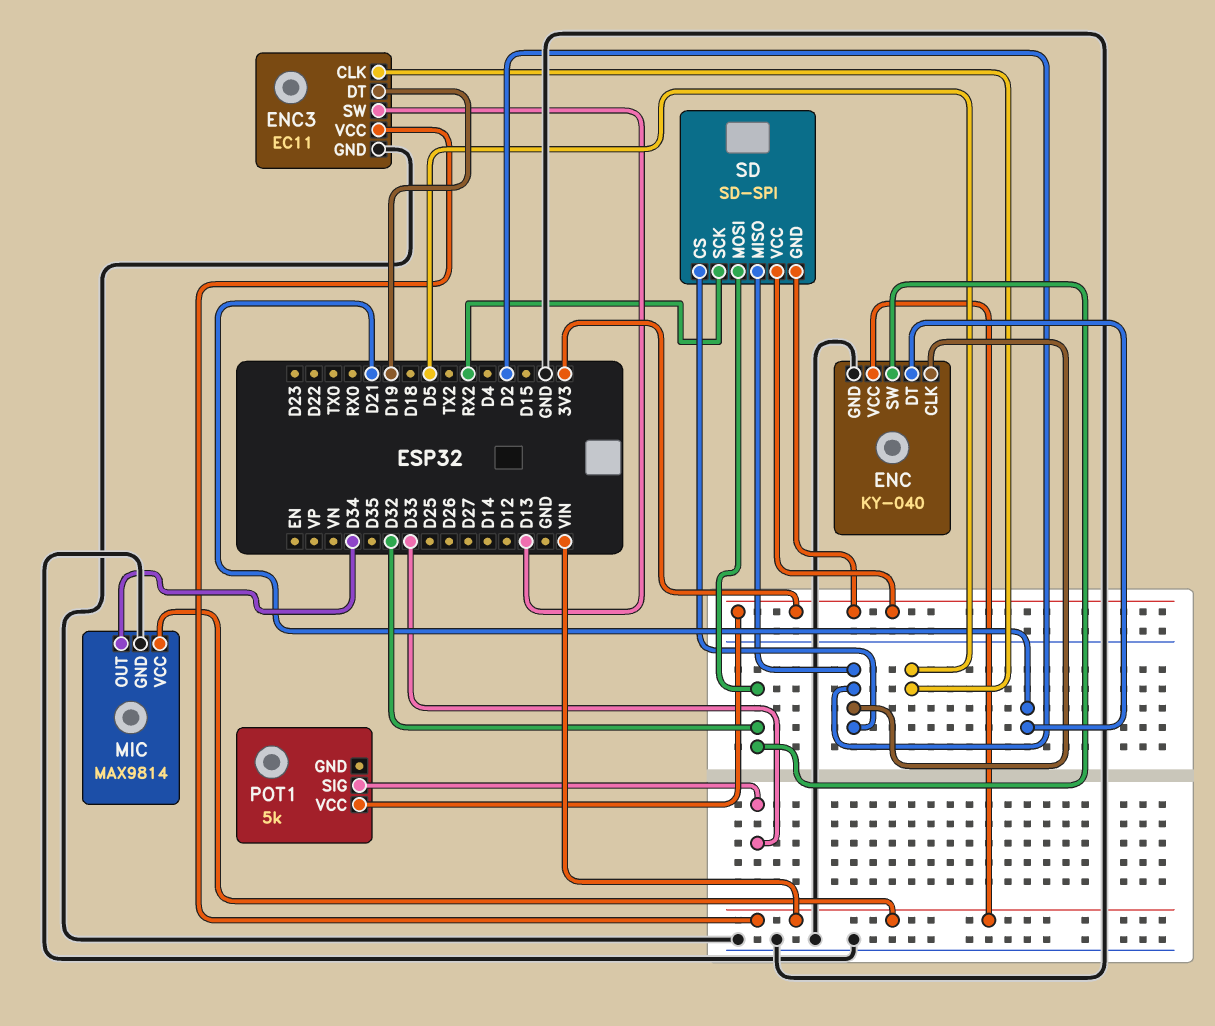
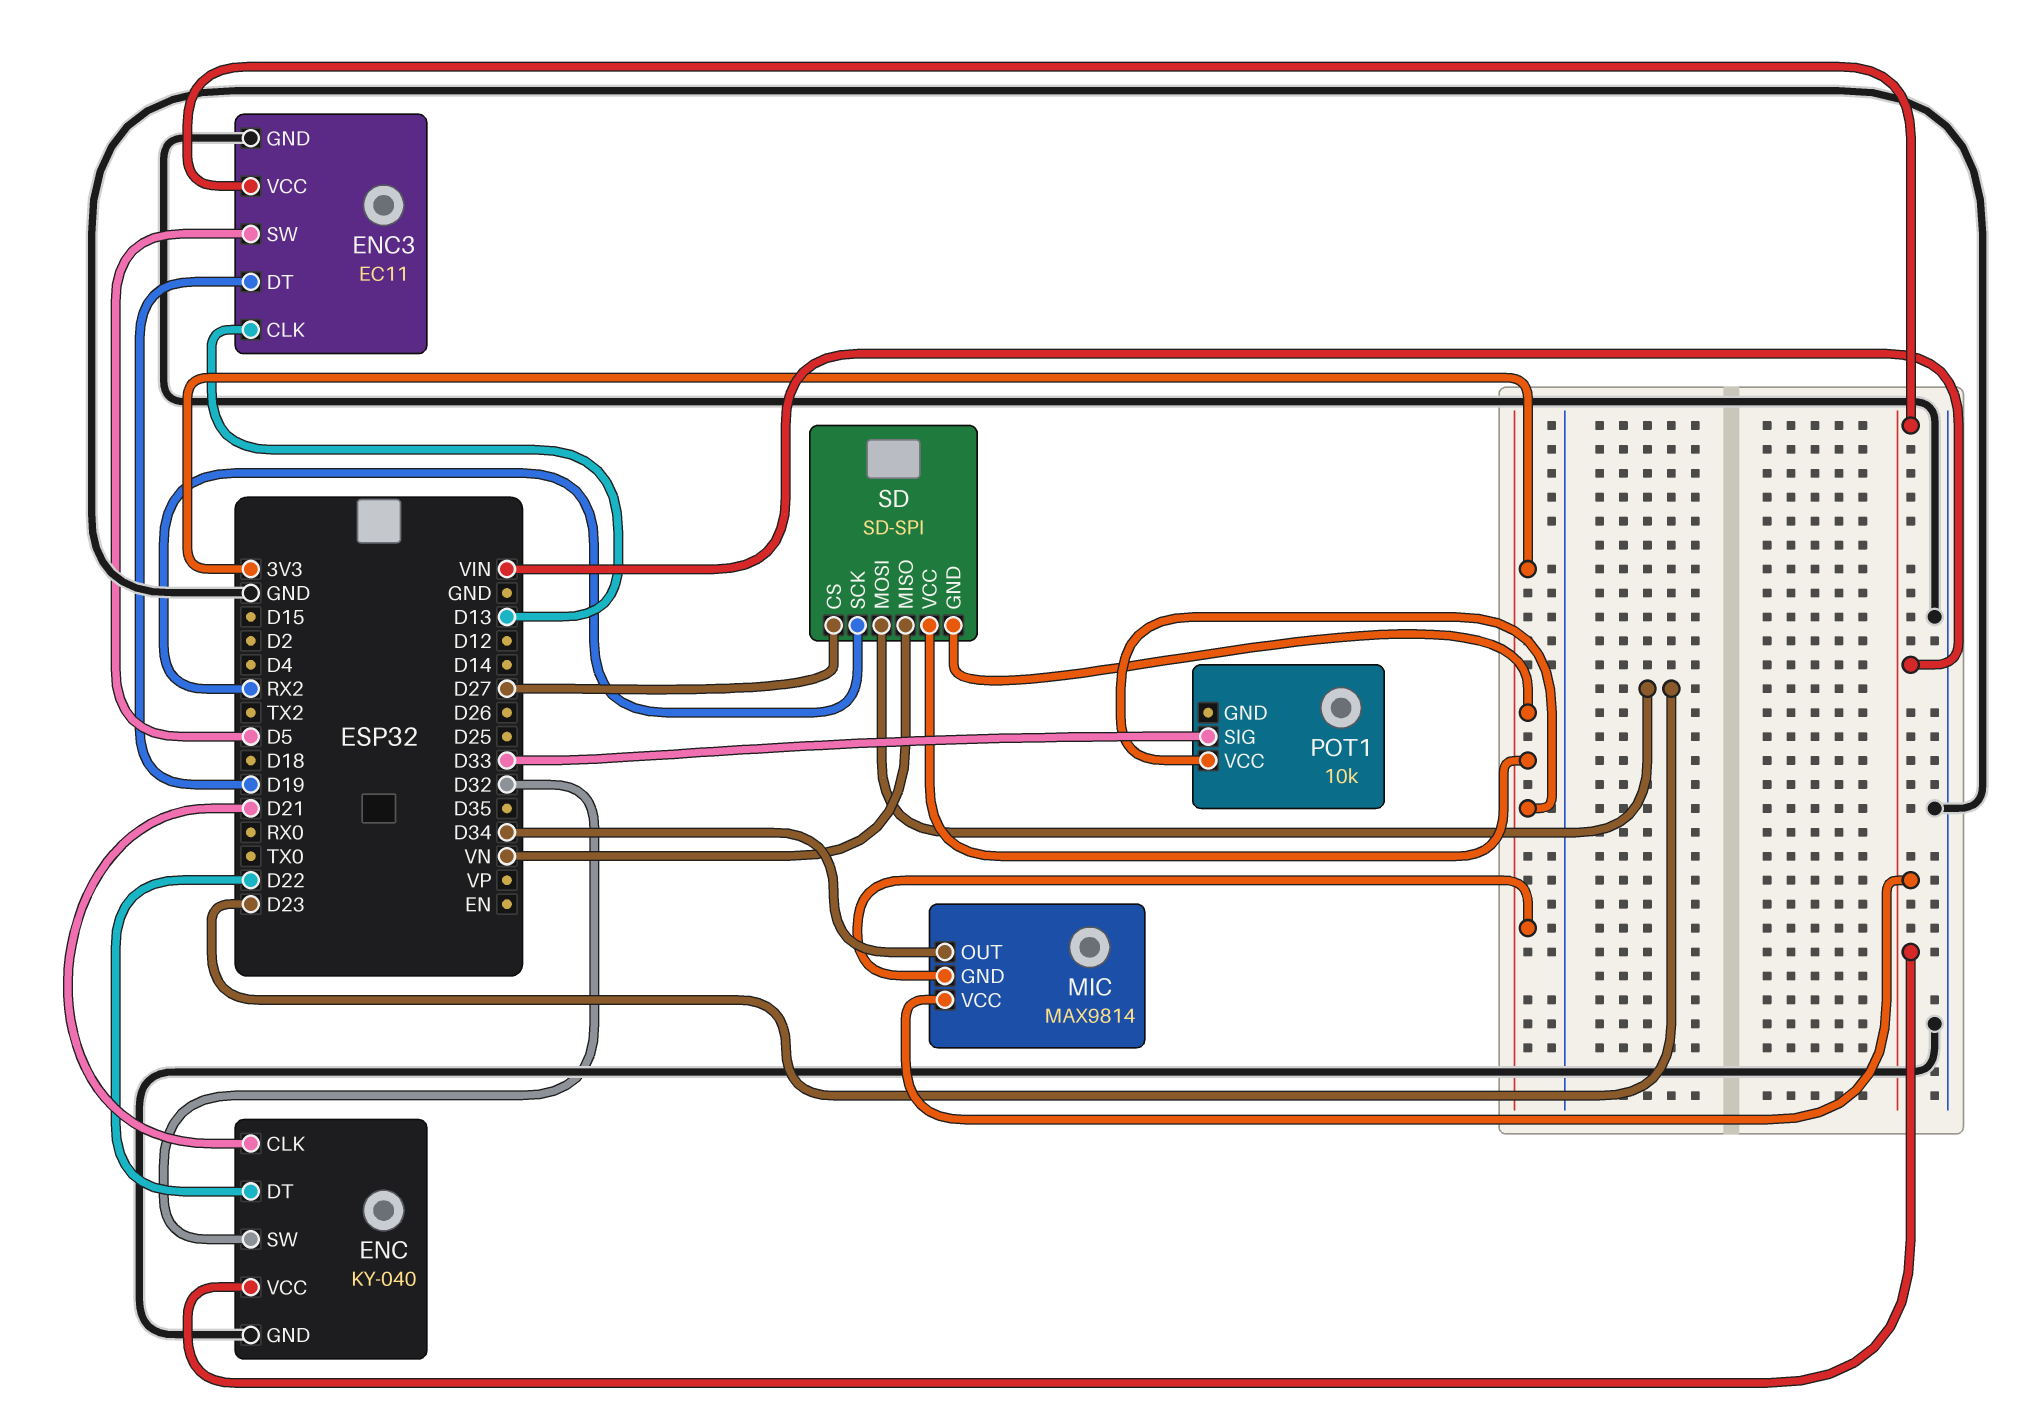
ENC pin CLK: D2 -> D21
ENC pin DT: D21 -> D22
ENC3 pin CLK: D5 -> D13
ENC3 pin SW: D13 -> D5
MIC pin GND: GND -> 3V3
POT1: 5k -> 10k
SD pin CS: D2 -> D27
SD pin MISO: D2 -> VN
SD pin MOSI: D32 -> D23

